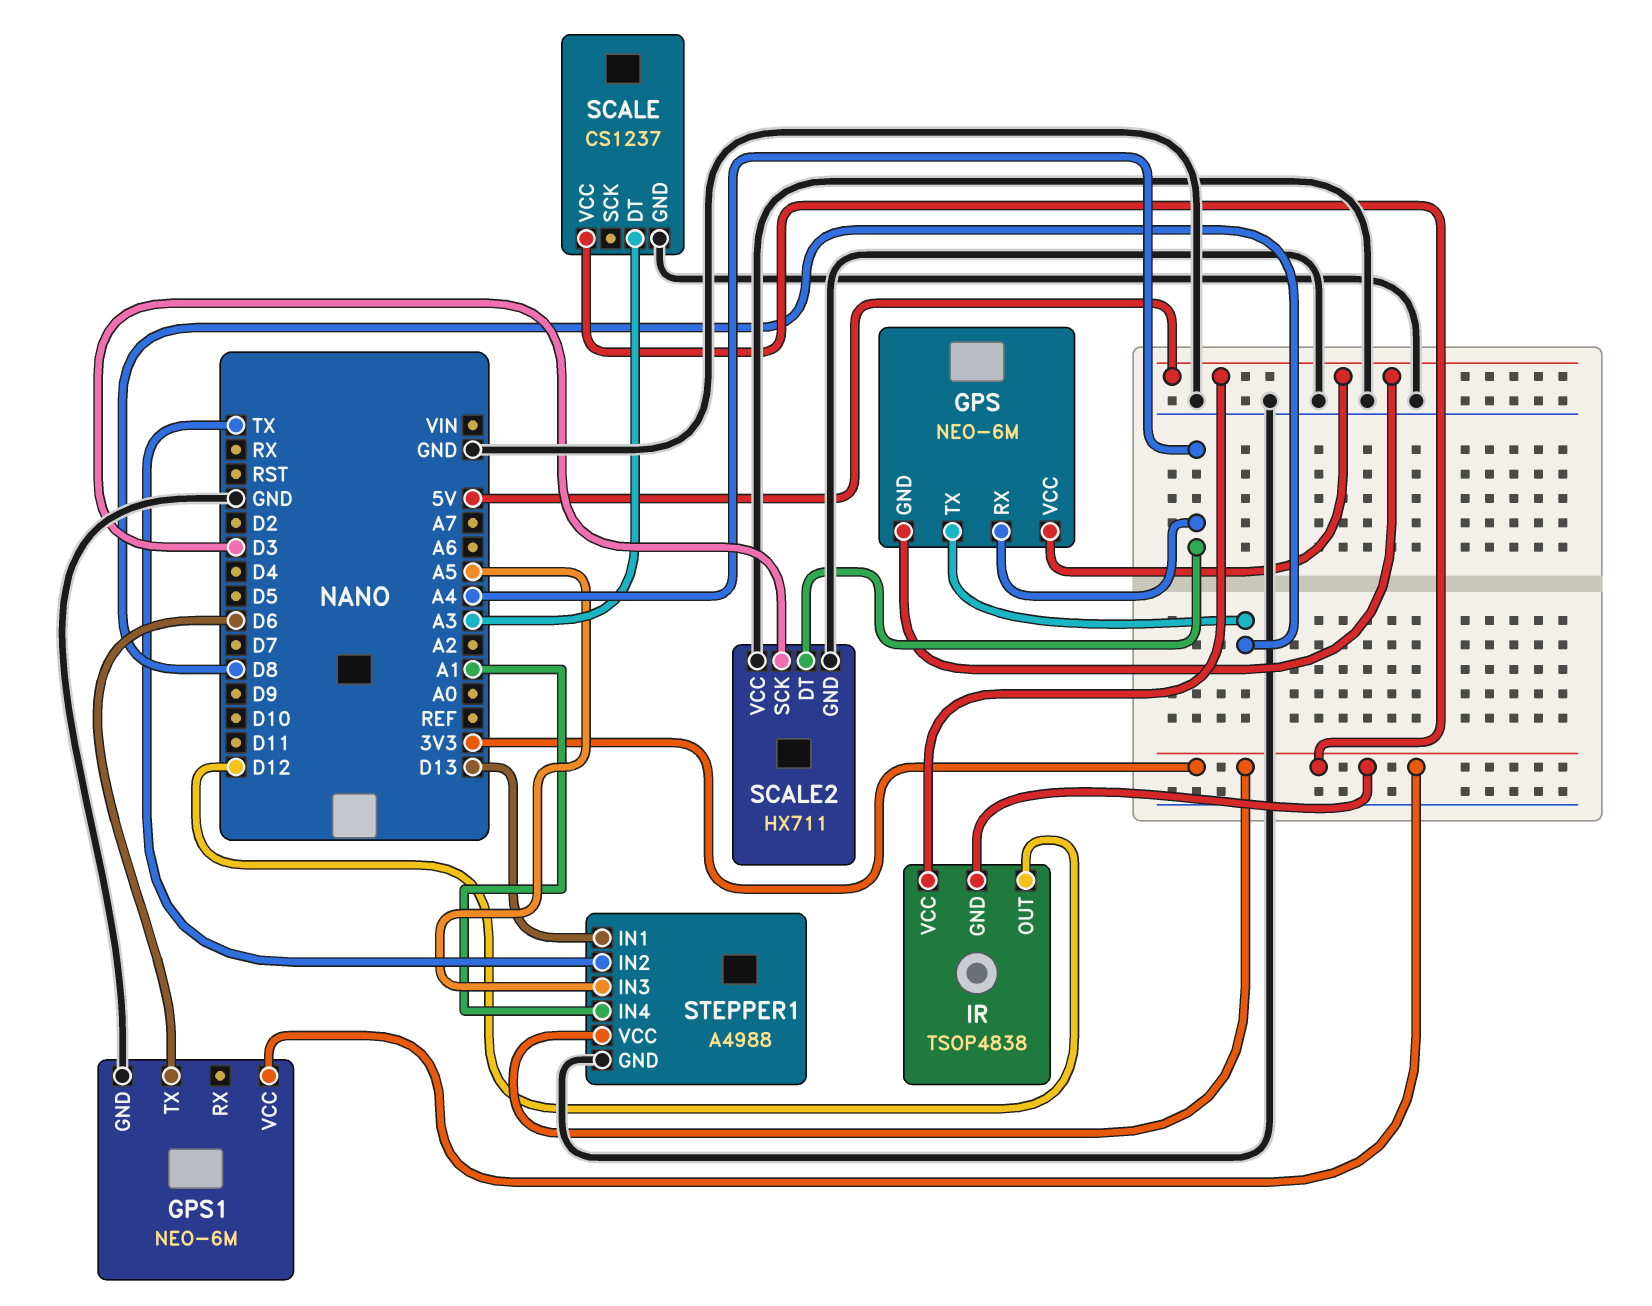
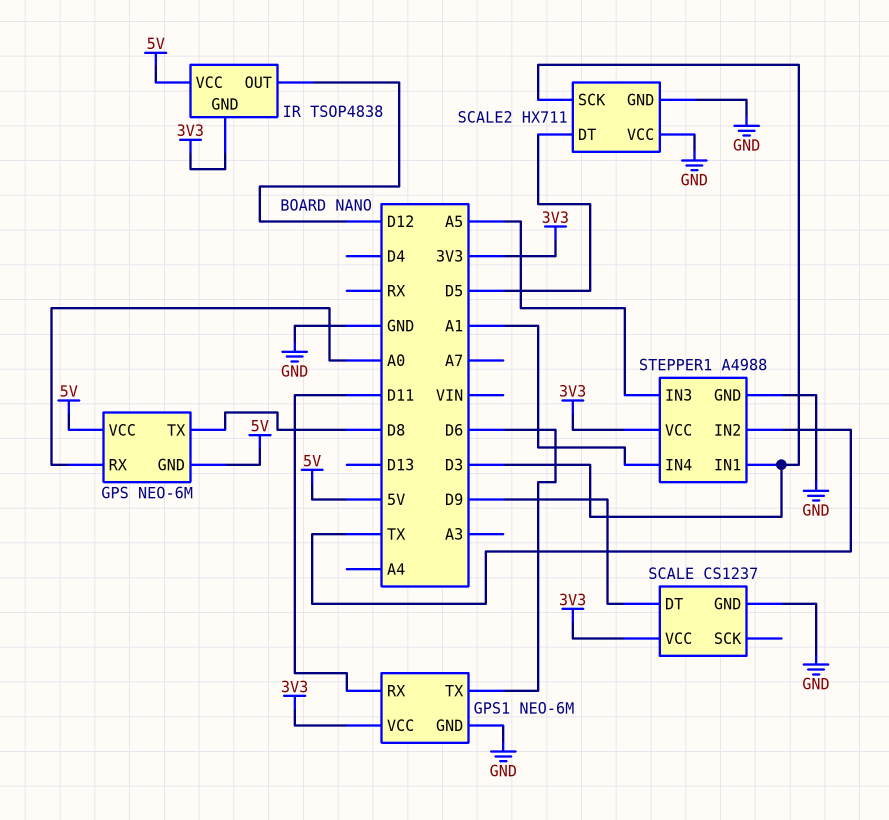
GPS pin RX: A4 -> A0
GPS1 pin RX: none -> D11
SCALE pin DT: A3 -> D9
SCALE2 pin DT: A4 -> D5
STEPPER1 pin IN1: D13 -> D3

